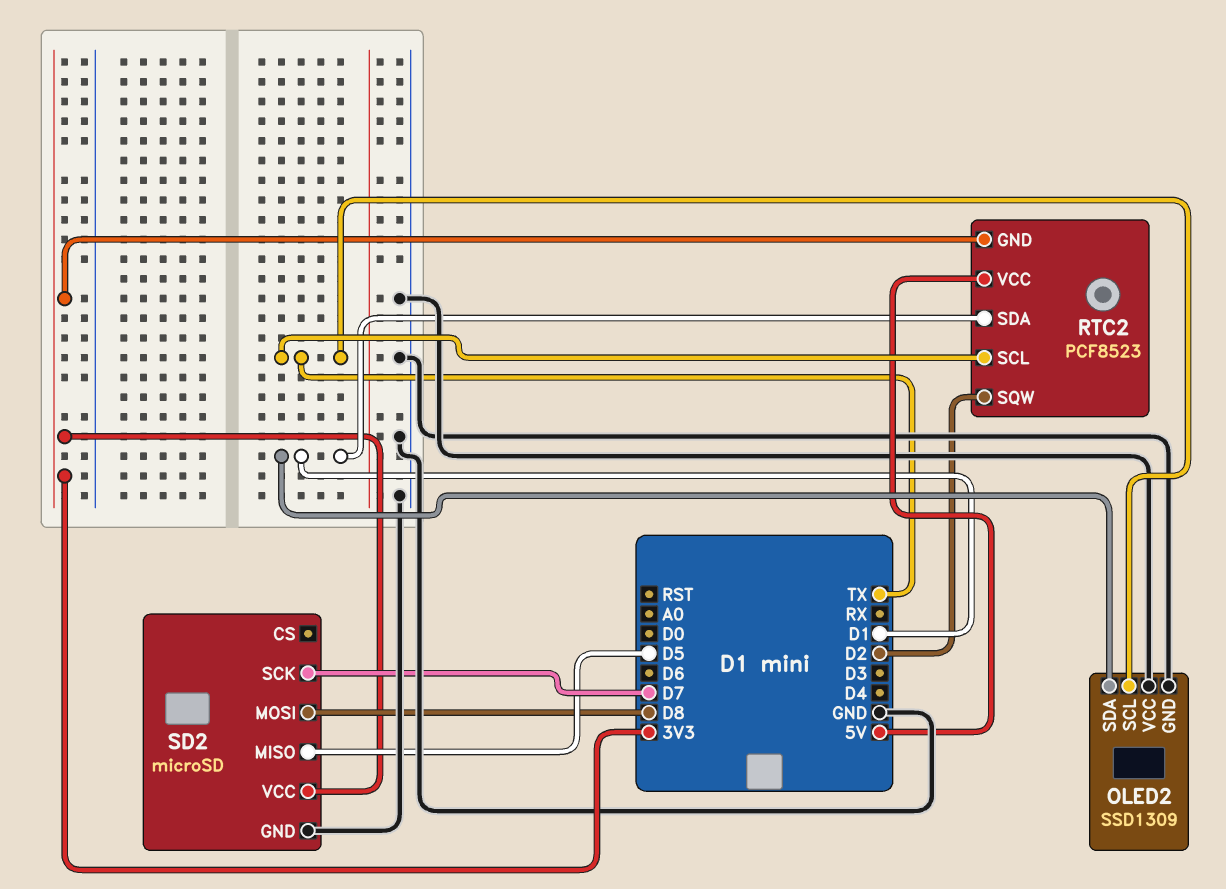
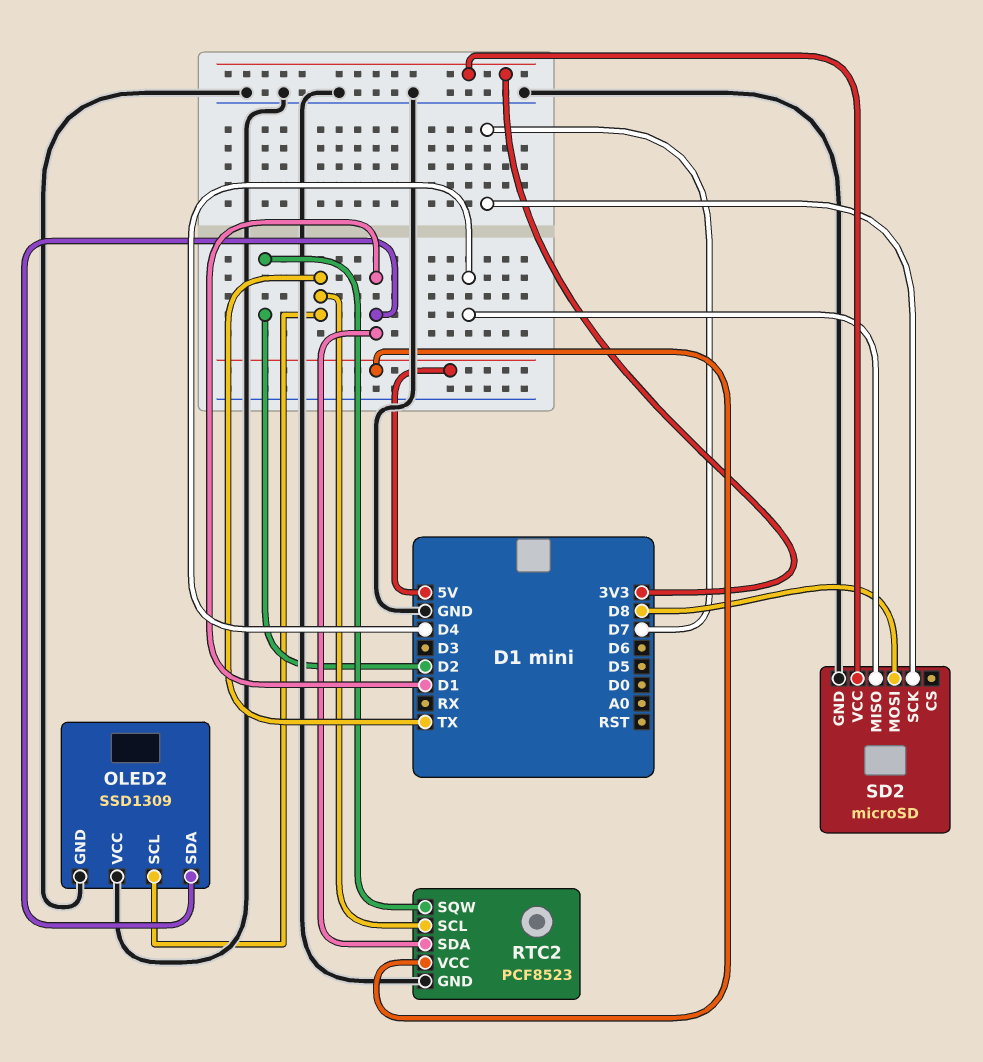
RTC2 pin GND: 3V3 -> GND
SD2 pin MISO: D5 -> D4

